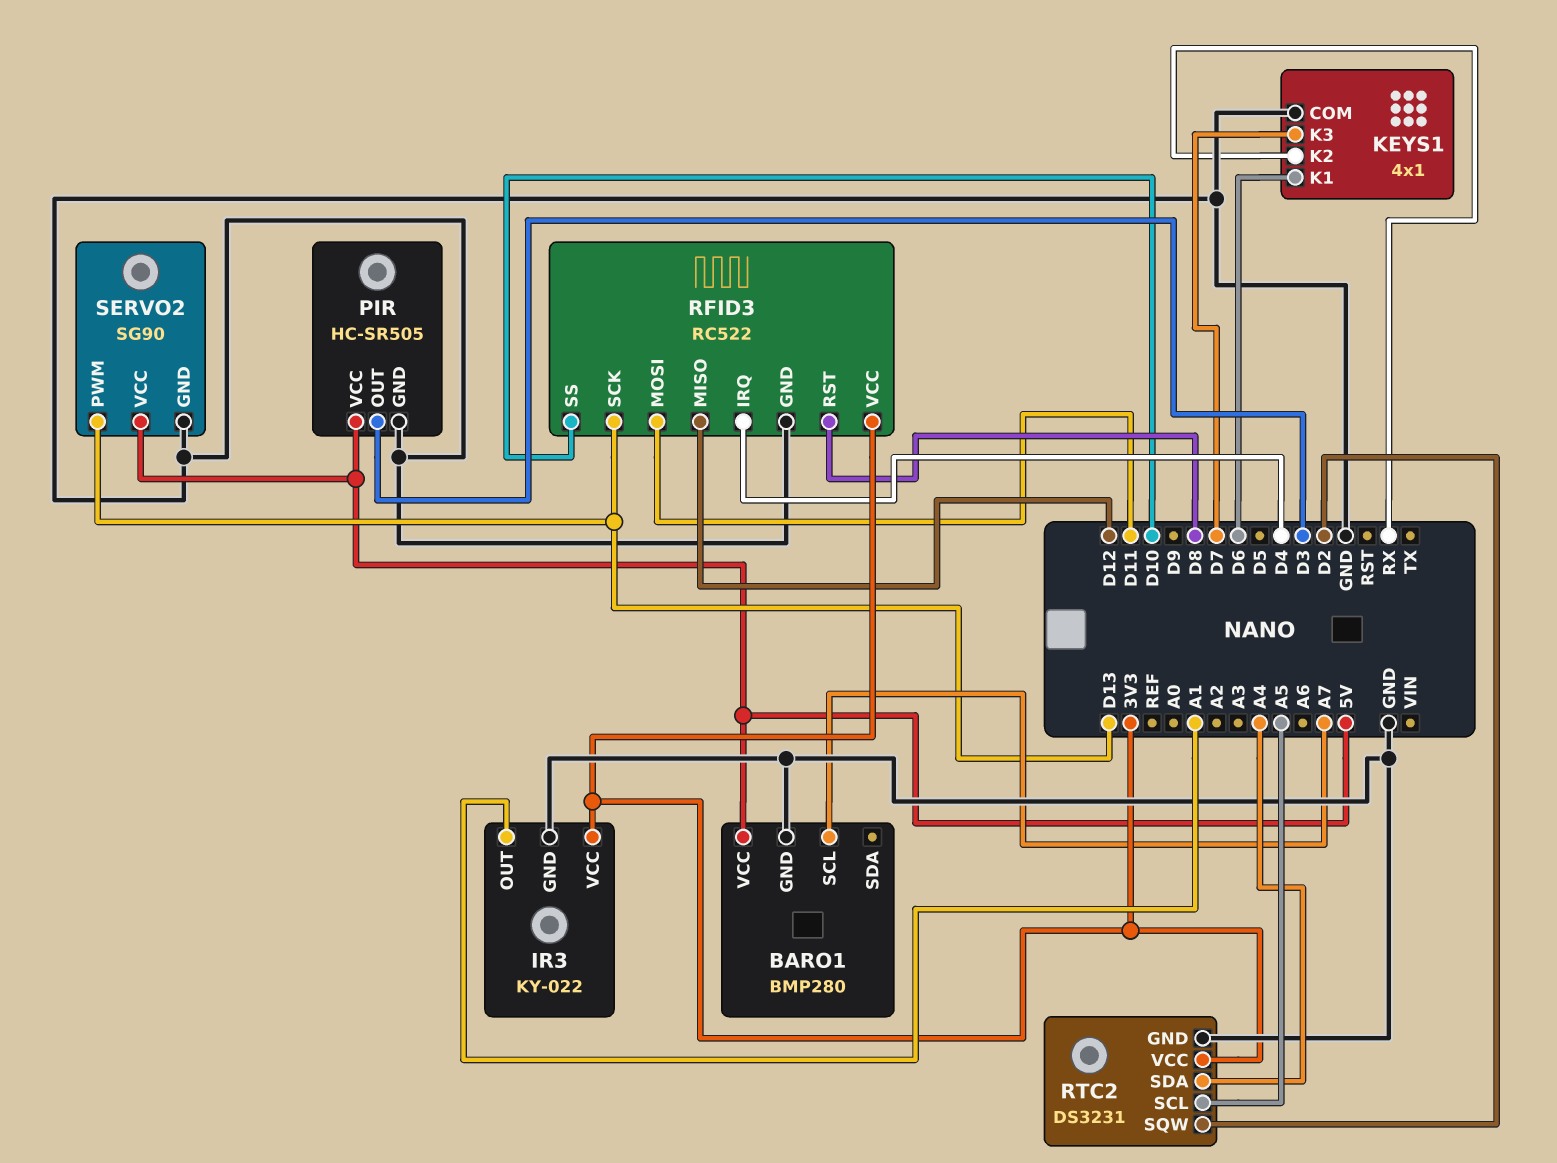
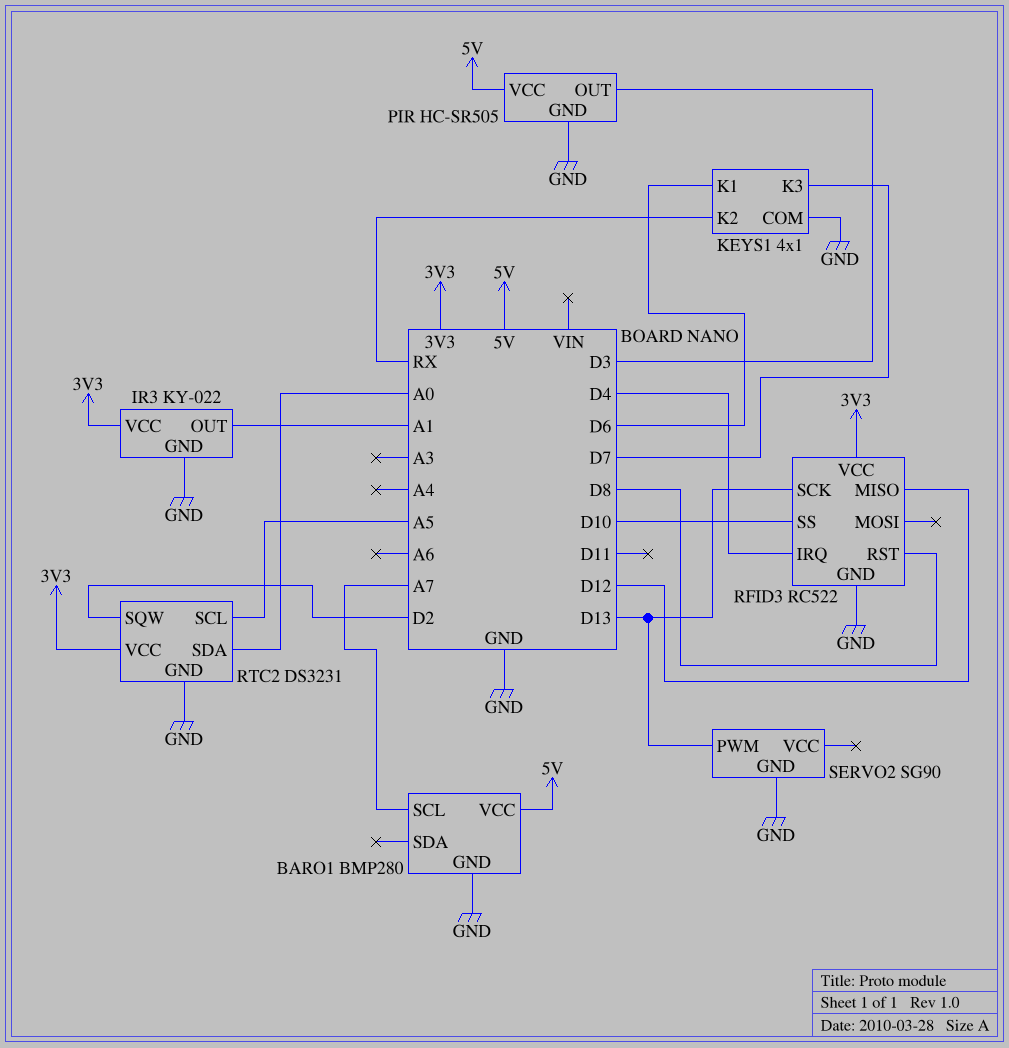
RFID3 pin MOSI: D11 -> none
RTC2 pin SDA: A4 -> A0
SERVO2 pin VCC: 5V -> none

